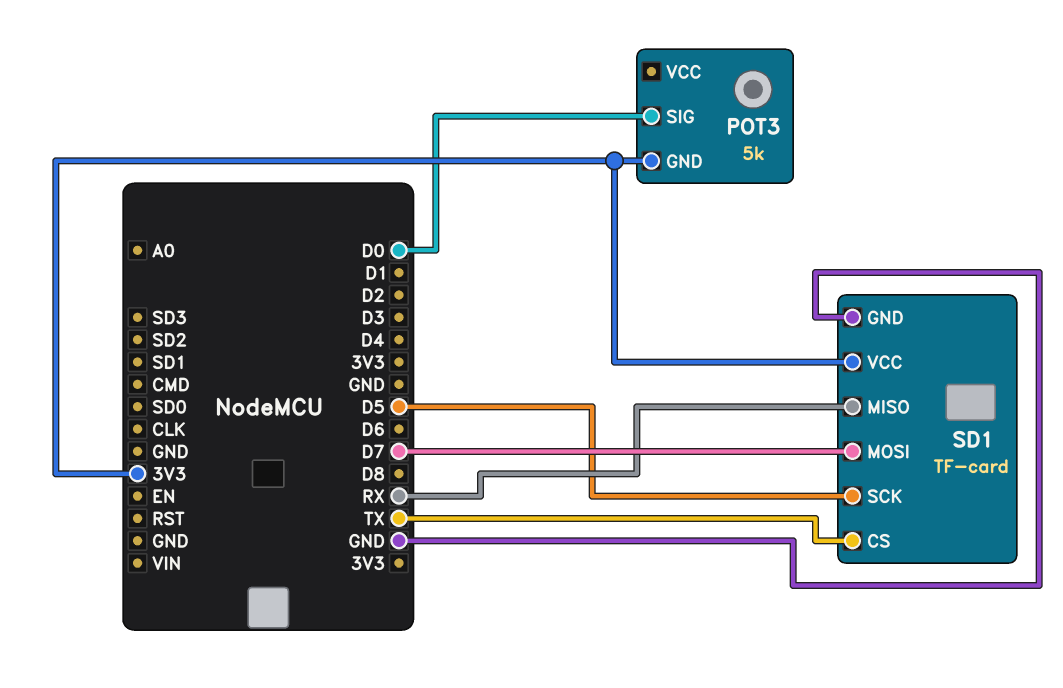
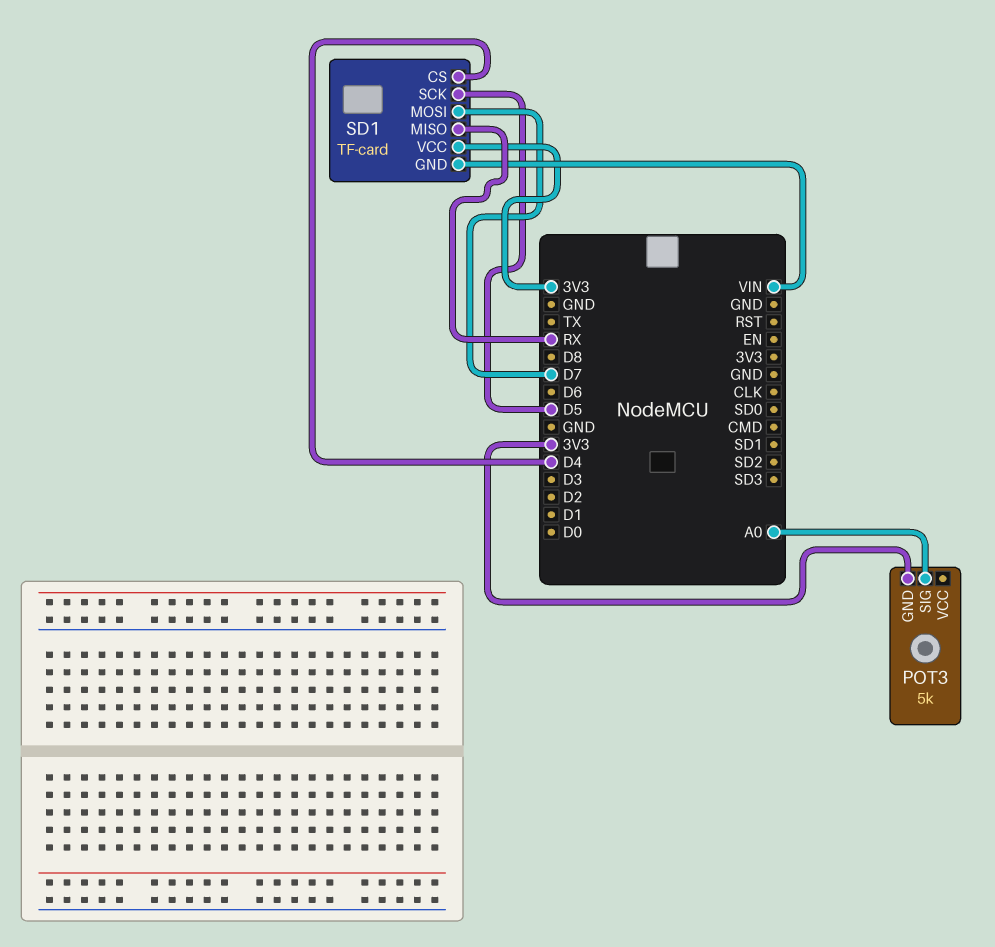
POT3 pin SIG: D0 -> A0
SD1 pin CS: TX -> D4
SD1 pin GND: GND -> VIN

